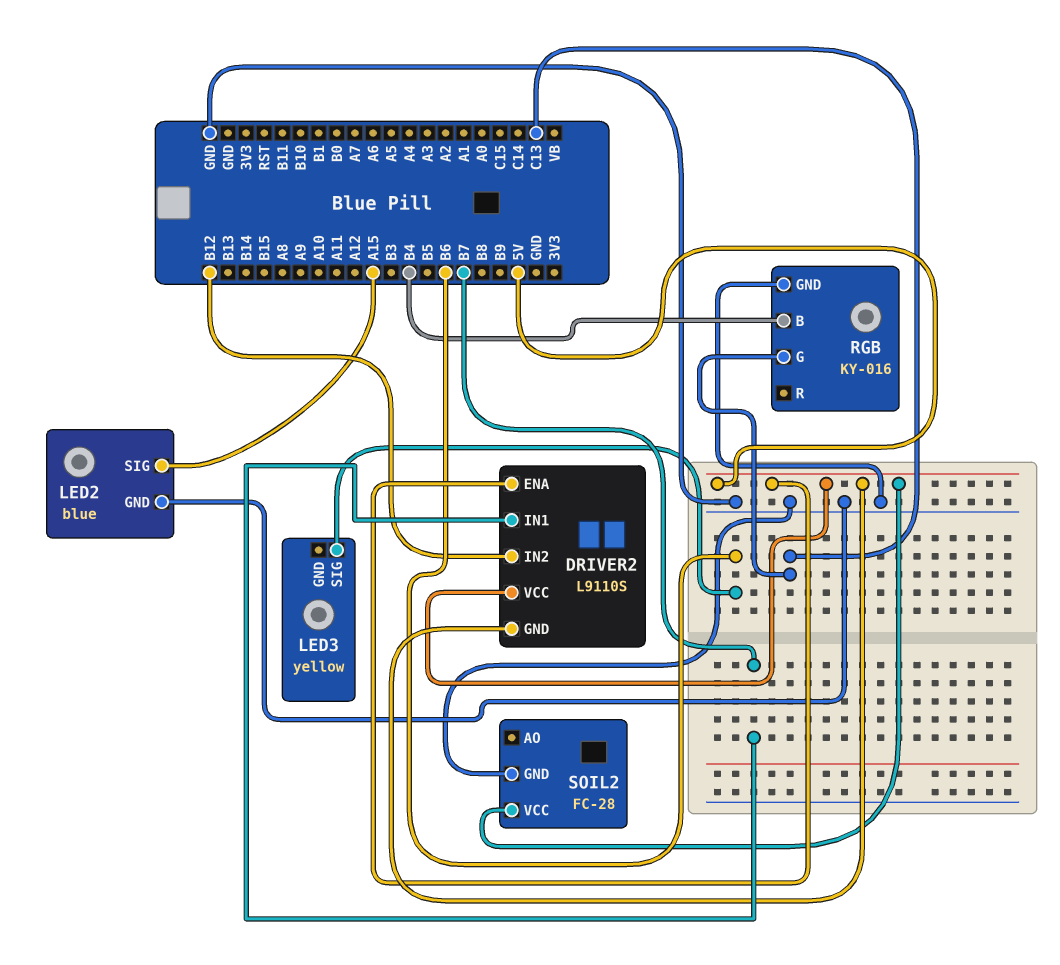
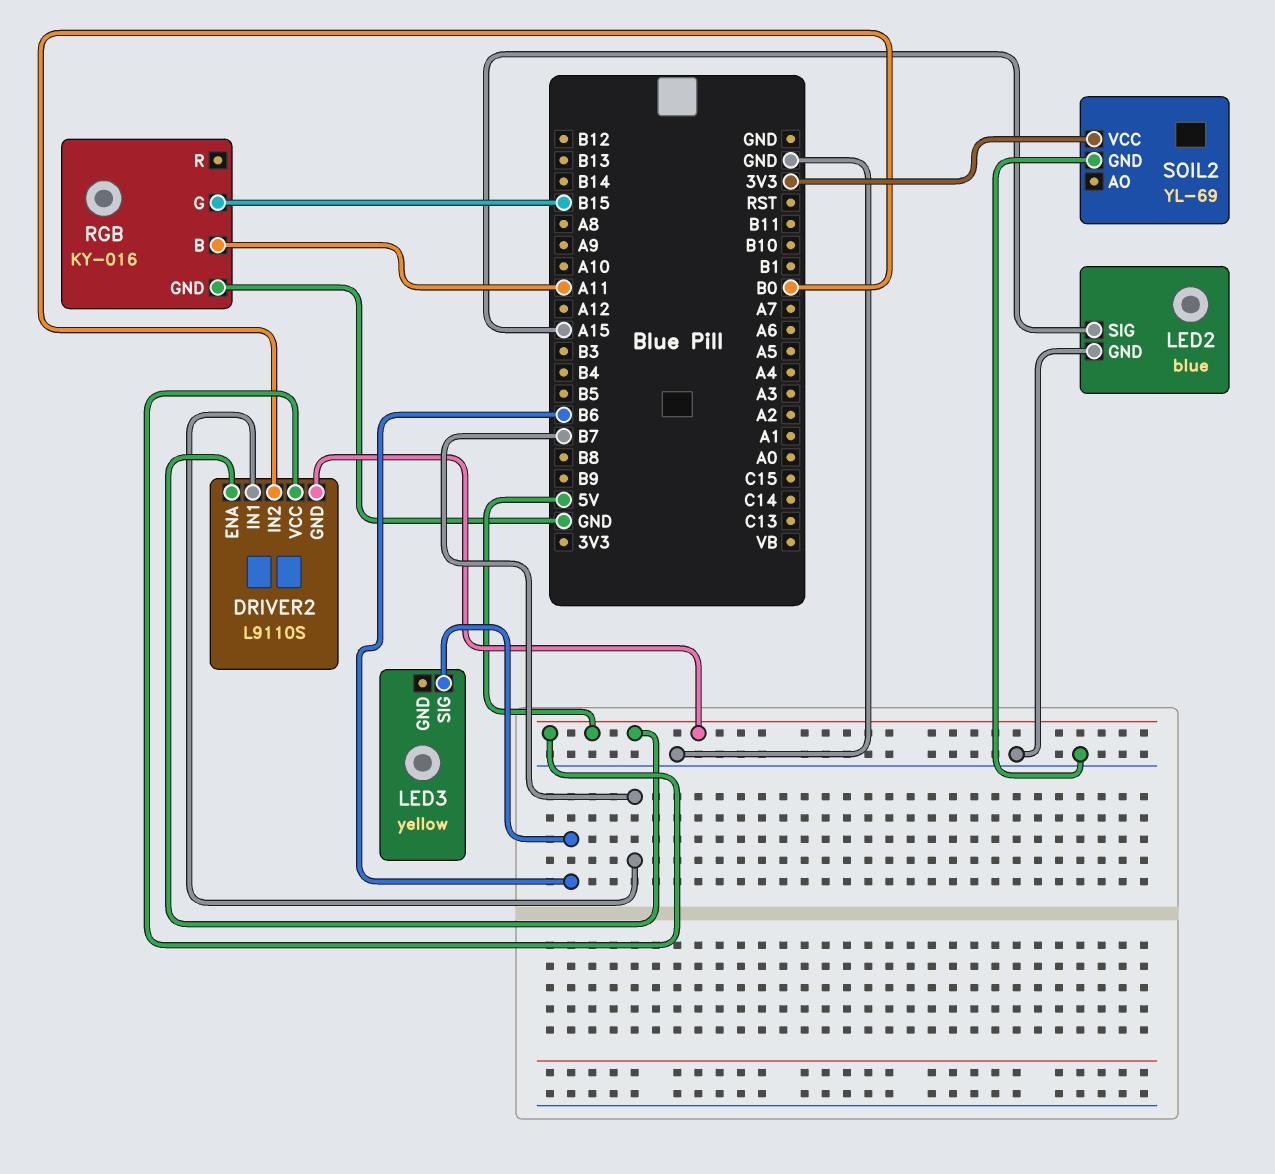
DRIVER2 pin IN2: B12 -> B0
RGB pin B: B4 -> A11
RGB pin G: C13 -> B15
SOIL2: FC-28 -> YL-69
SOIL2 pin VCC: 5V -> 3V3

